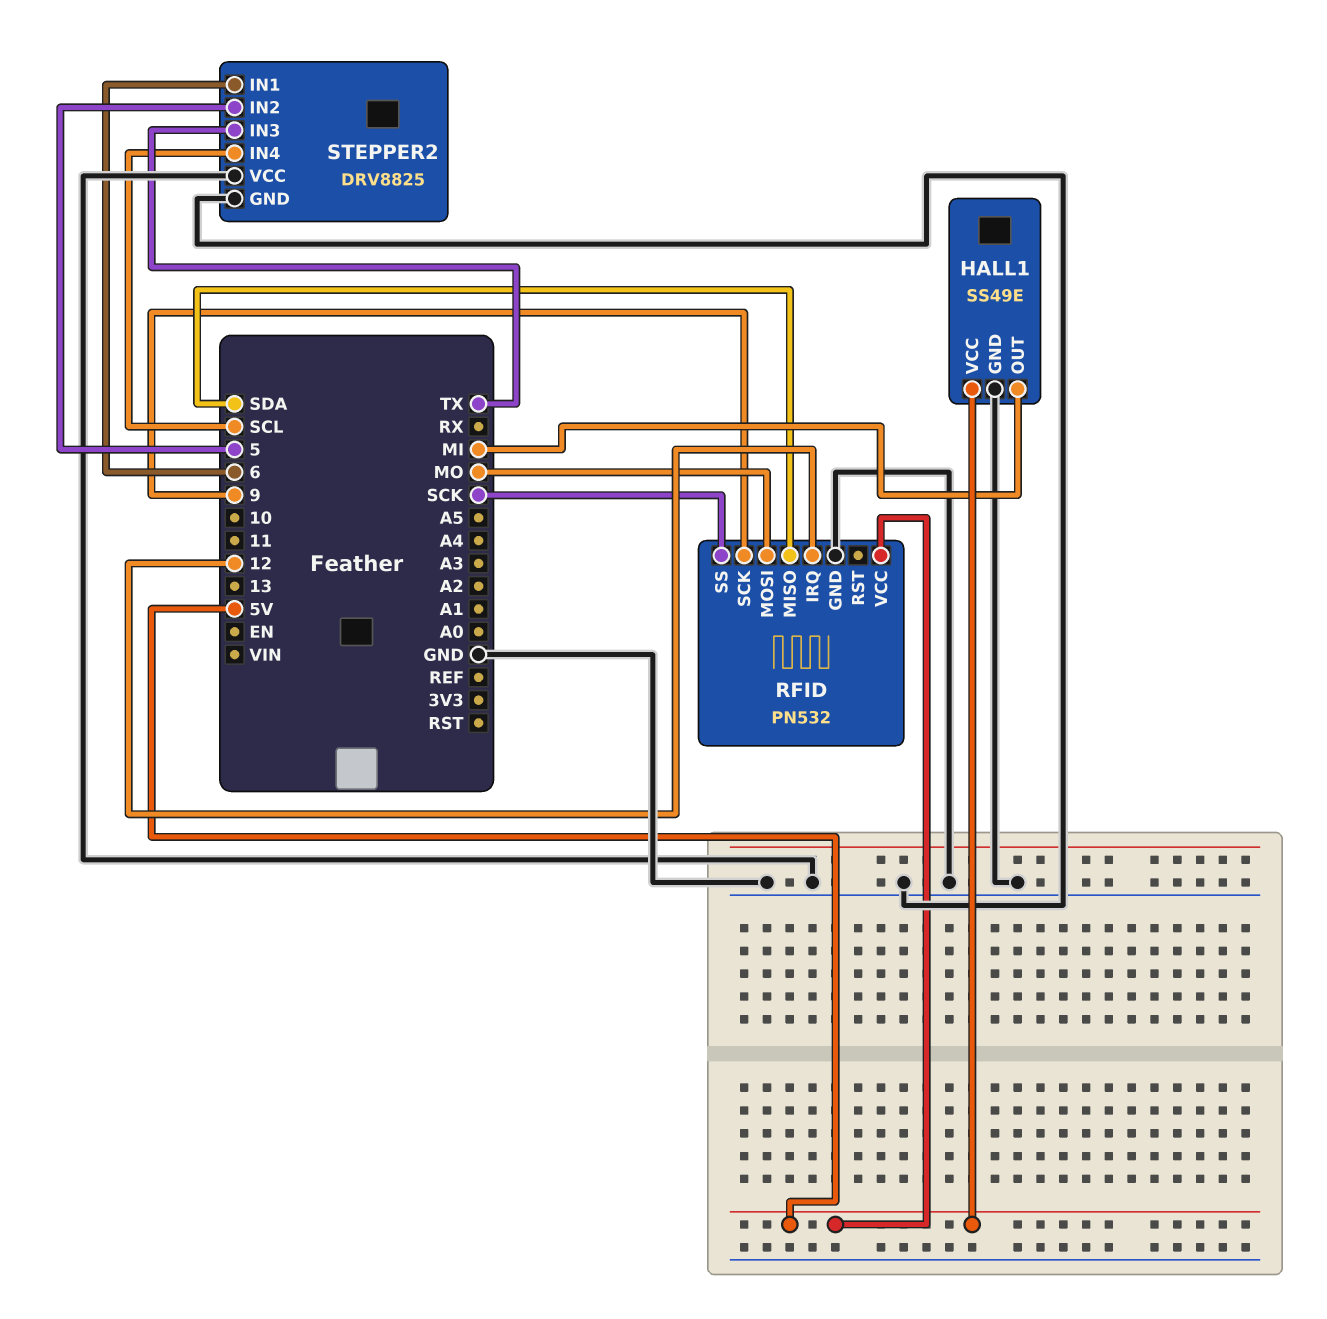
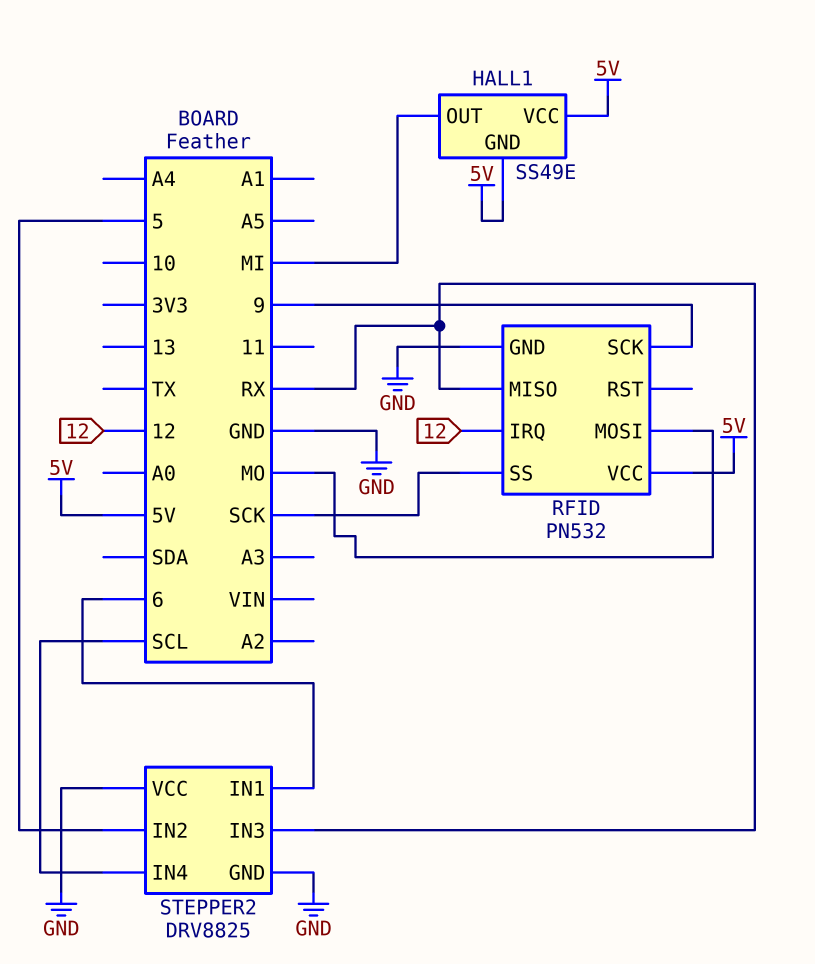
HALL1 pin GND: GND -> 5V
RFID pin MISO: SDA -> RX
STEPPER2 pin IN3: TX -> RX

